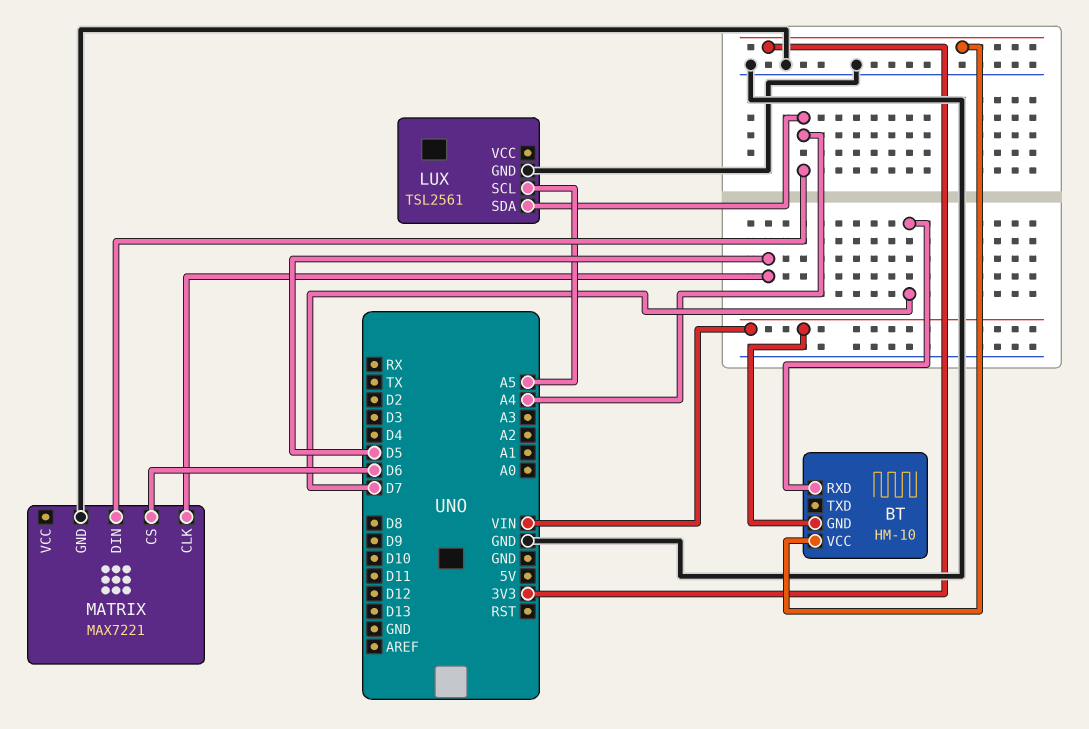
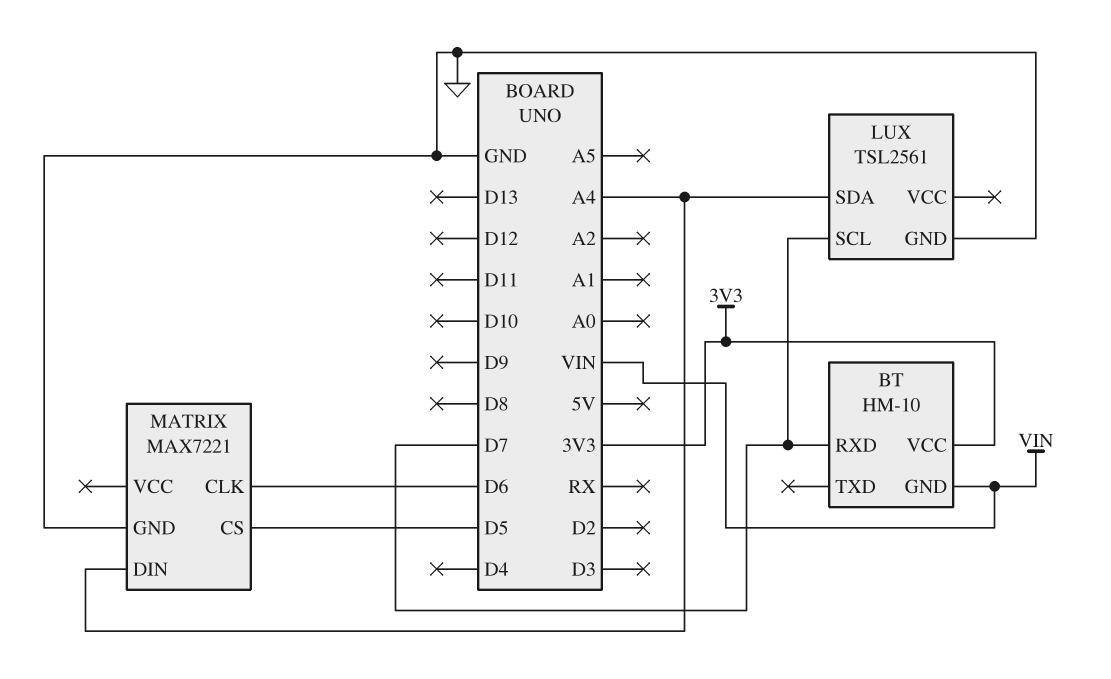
LUX pin SCL: A5 -> D7
MATRIX pin CLK: D5 -> D6
MATRIX pin CS: D6 -> D5

